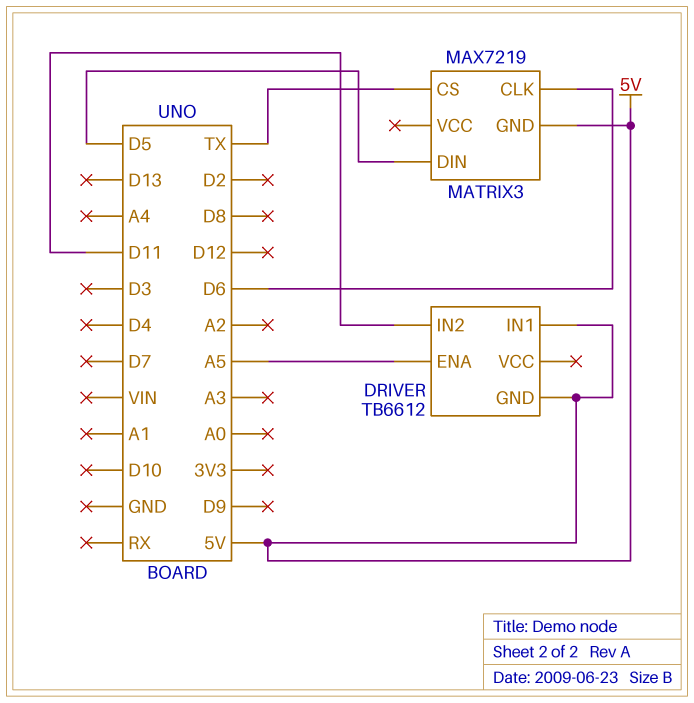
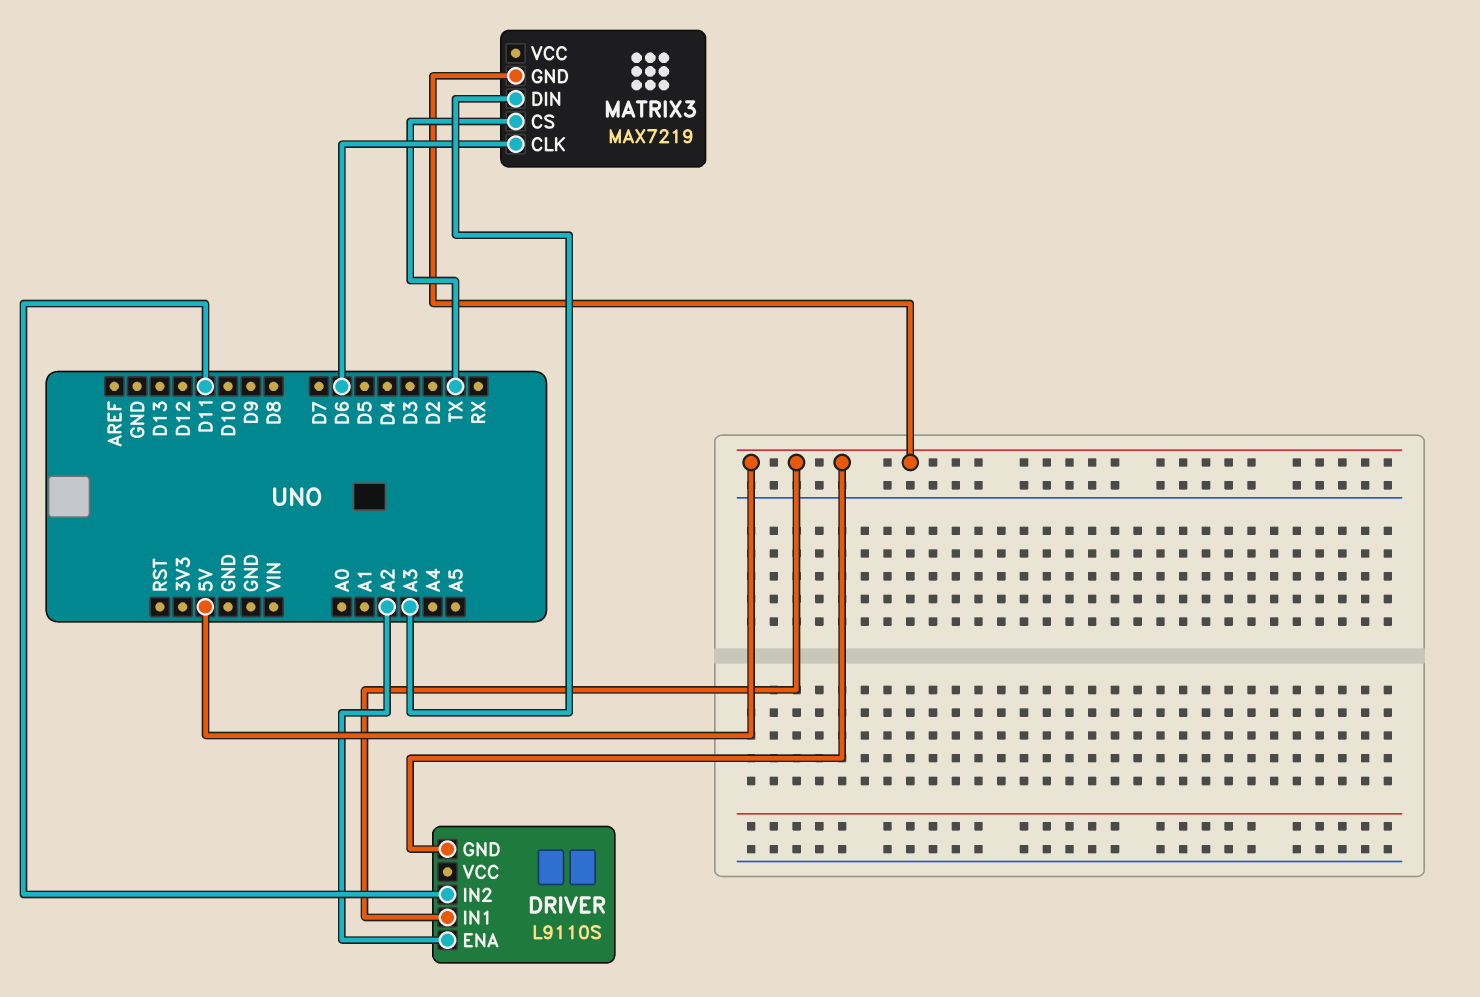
DRIVER: TB6612 -> L9110S
DRIVER pin ENA: A5 -> A2
MATRIX3 pin DIN: D5 -> A3

